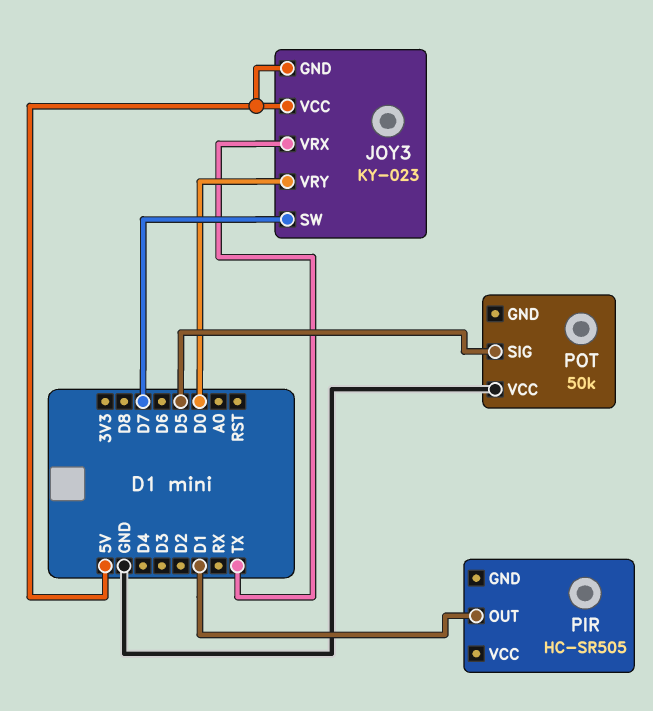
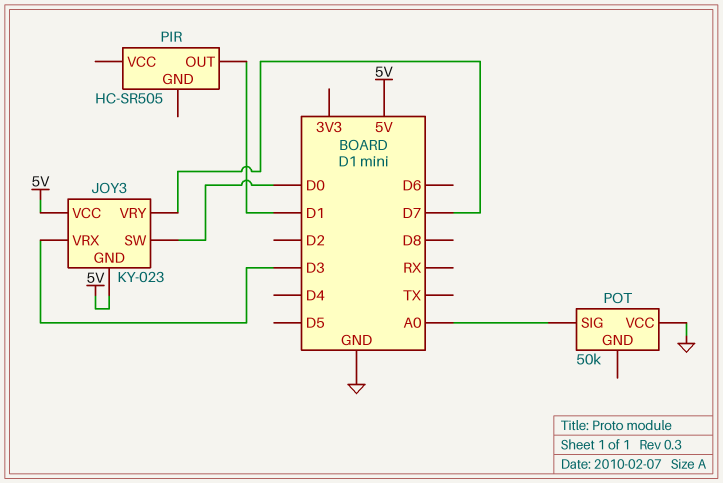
JOY3 pin SW: D7 -> D0
JOY3 pin VRX: TX -> D3
JOY3 pin VRY: D0 -> D7
POT pin SIG: D5 -> A0

